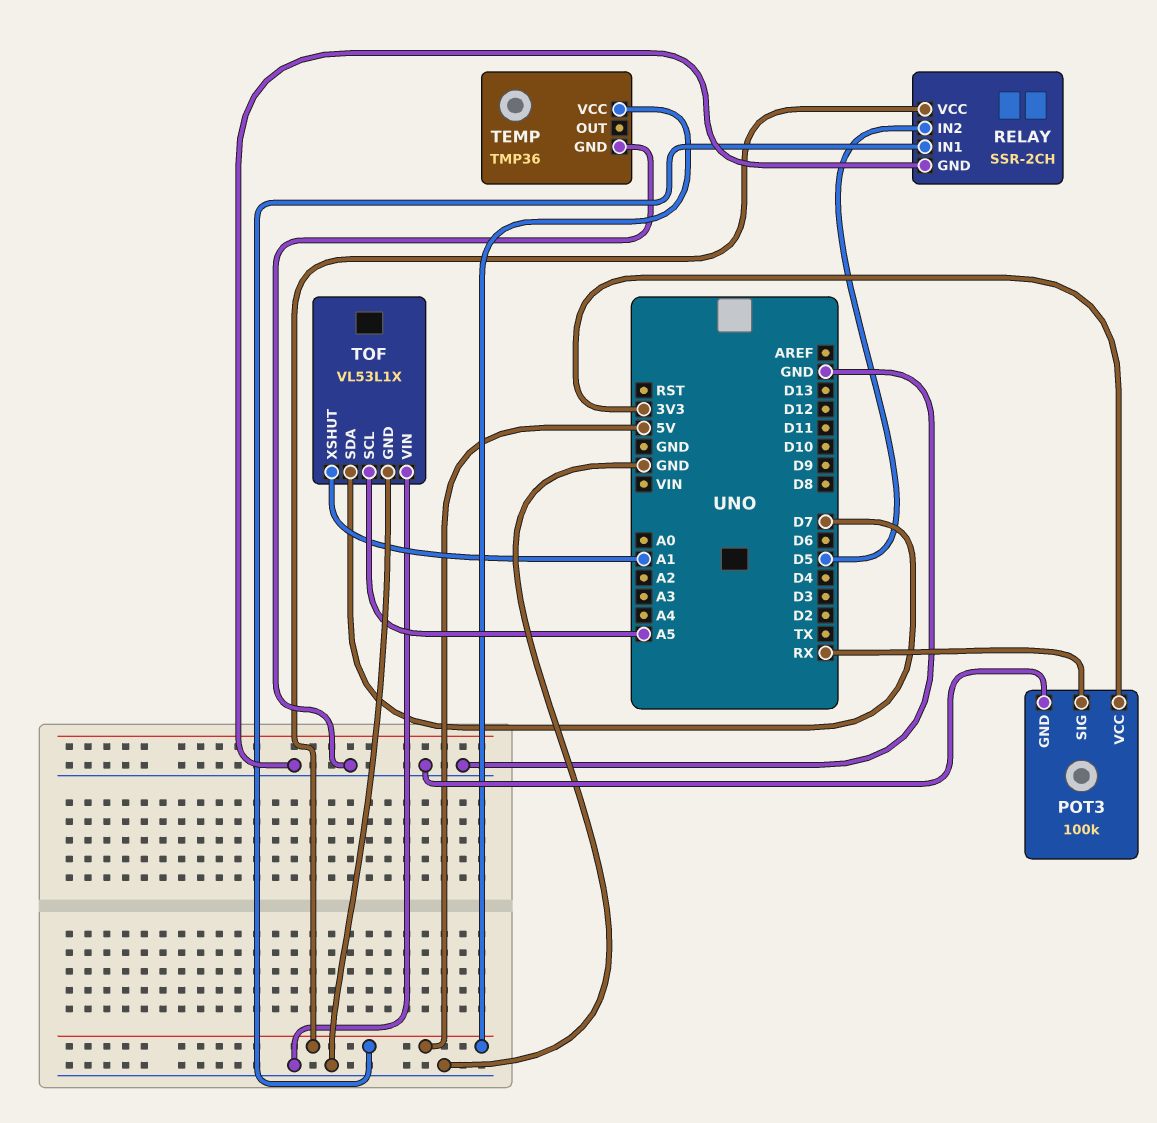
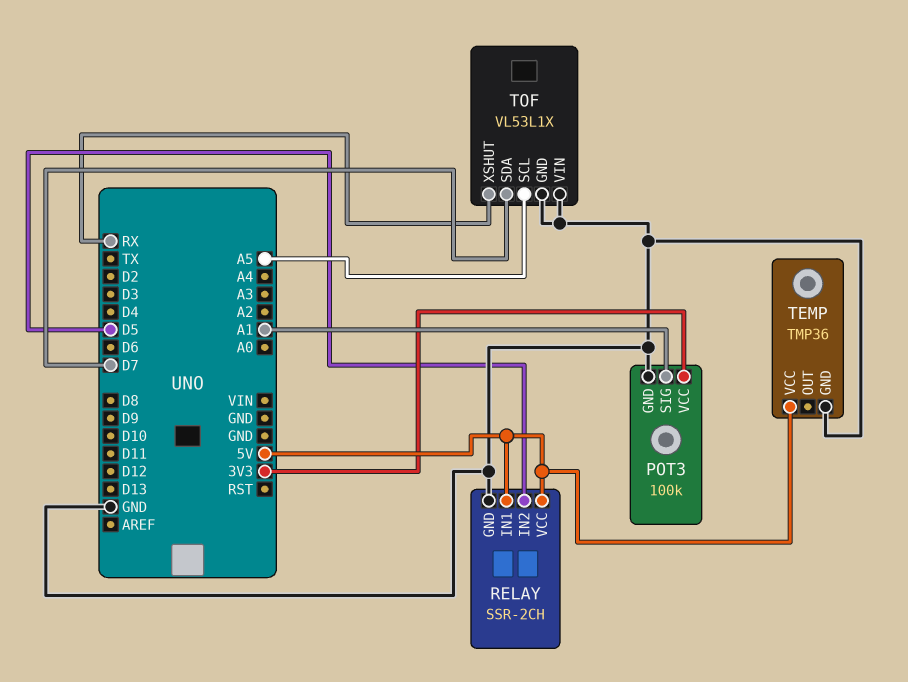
POT3 pin SIG: RX -> A1
TOF pin XSHUT: A1 -> RX

